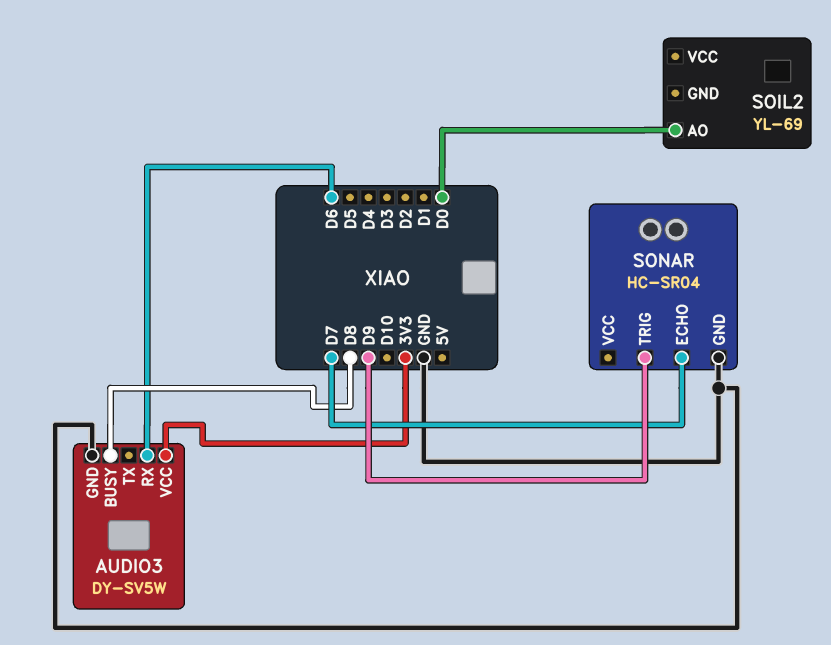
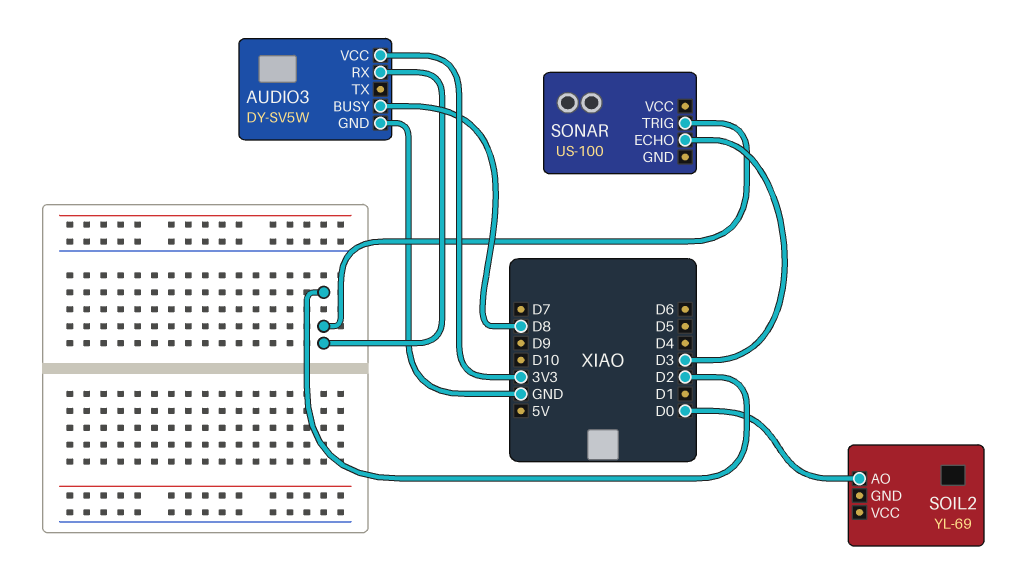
AUDIO3 pin RX: D6 -> D2
SONAR: HC-SR04 -> US-100
SONAR pin ECHO: D7 -> D3
SONAR pin GND: GND -> none
SONAR pin TRIG: D9 -> D2

